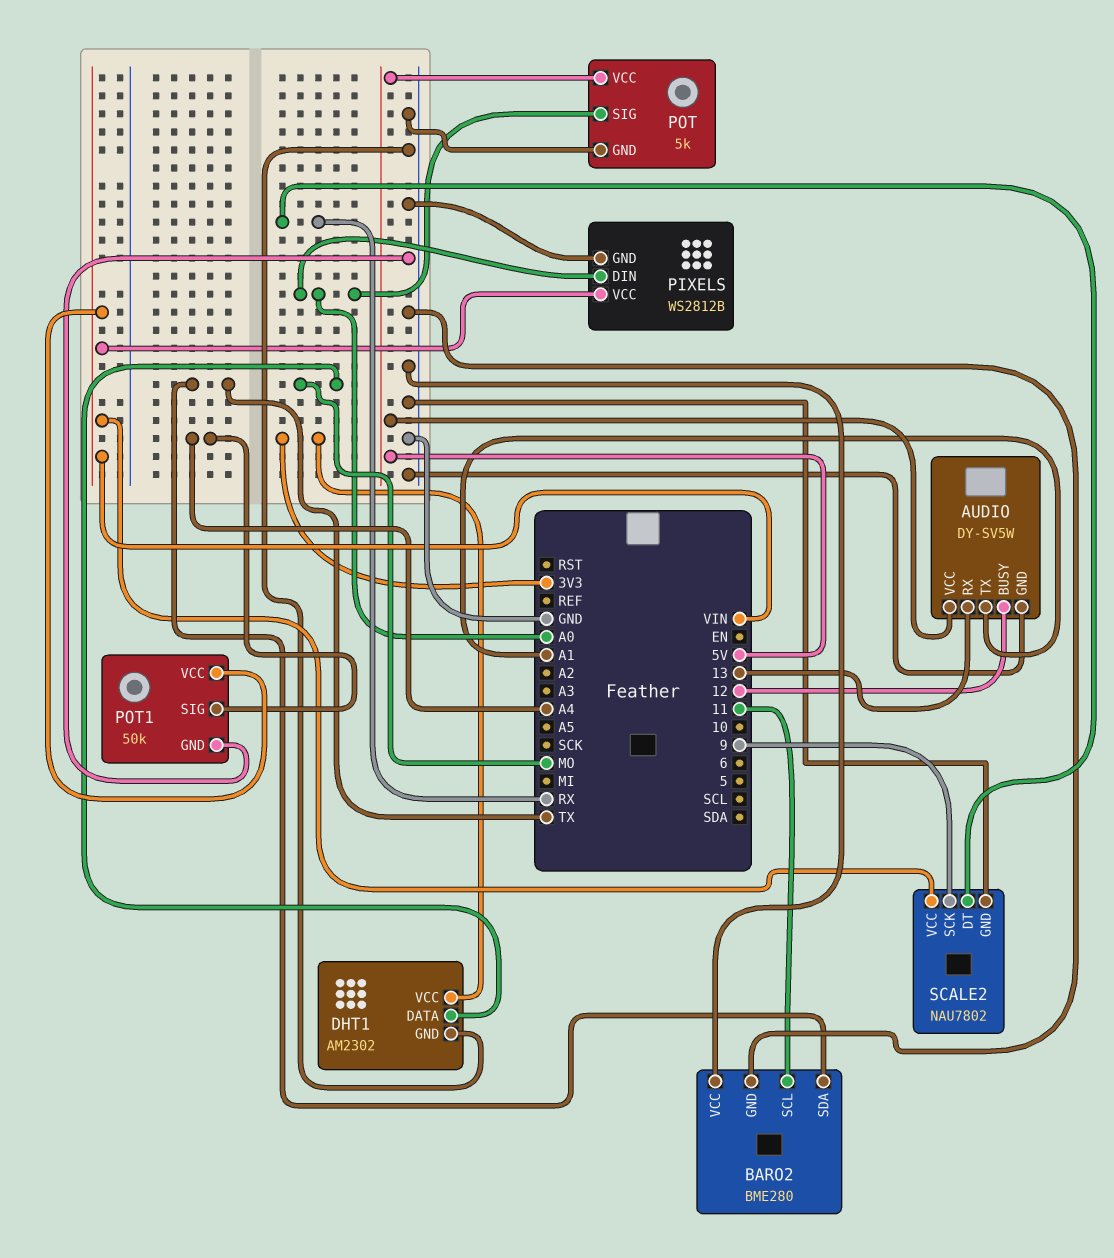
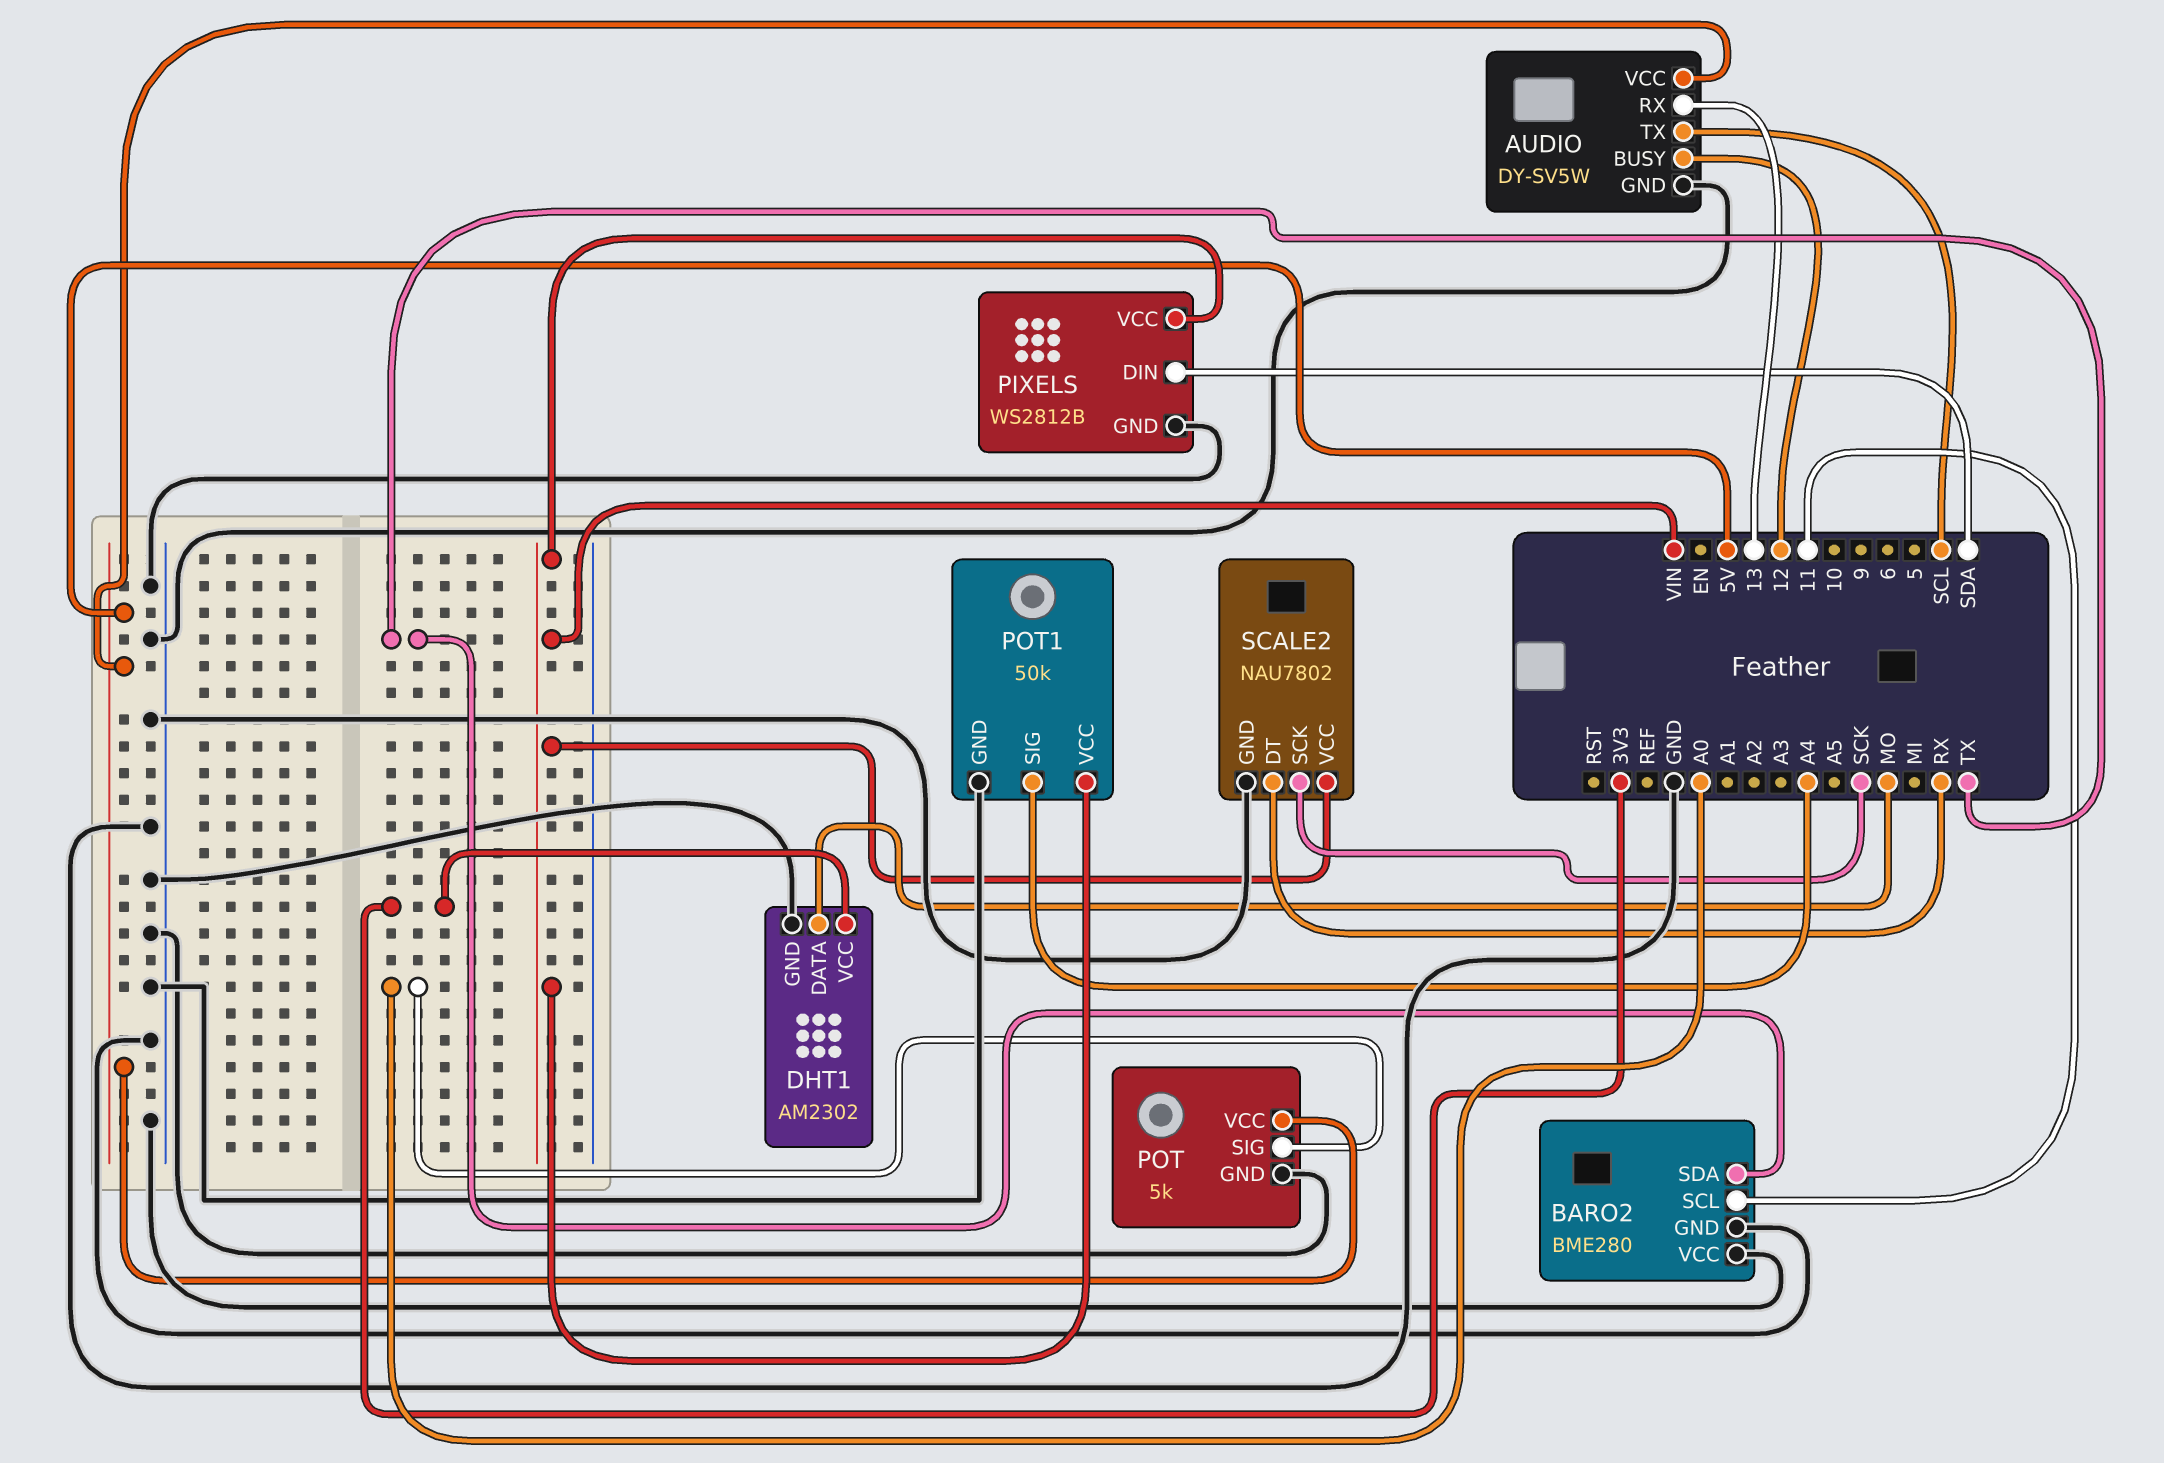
AUDIO pin TX: A1 -> SCL
PIXELS pin DIN: A0 -> SDA
SCALE2 pin SCK: 9 -> SCK

